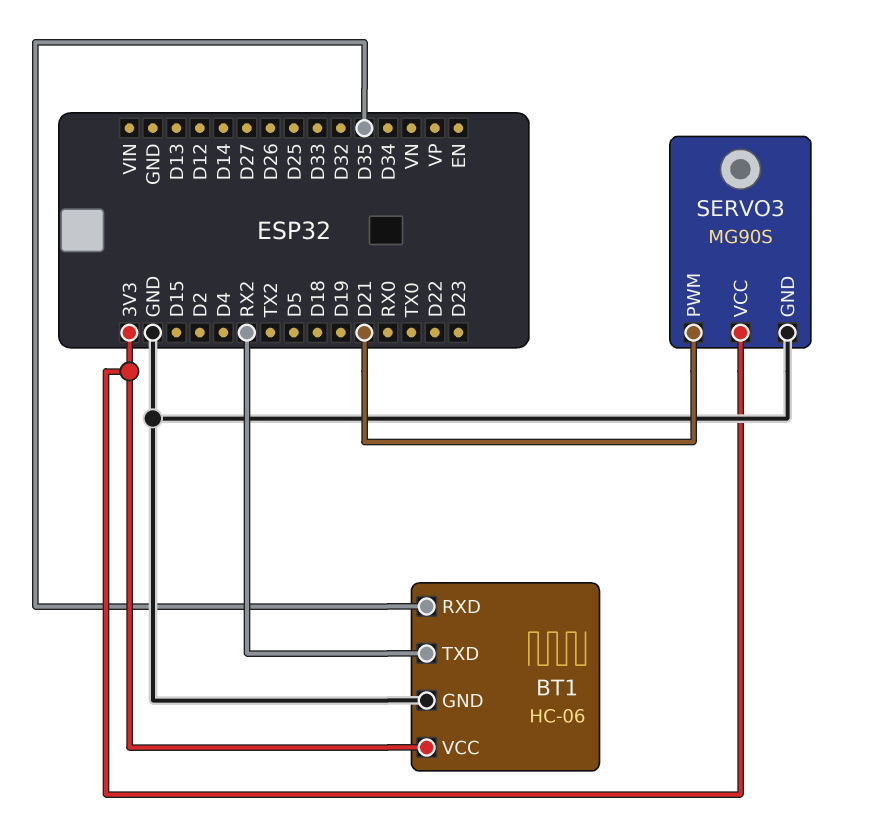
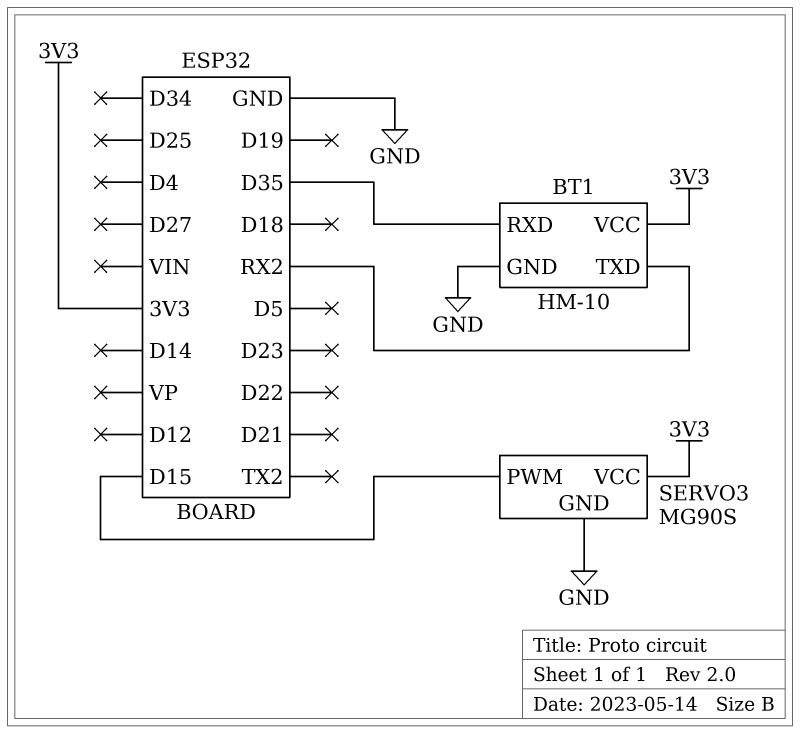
BT1: HC-06 -> HM-10
SERVO3 pin PWM: D21 -> D15

